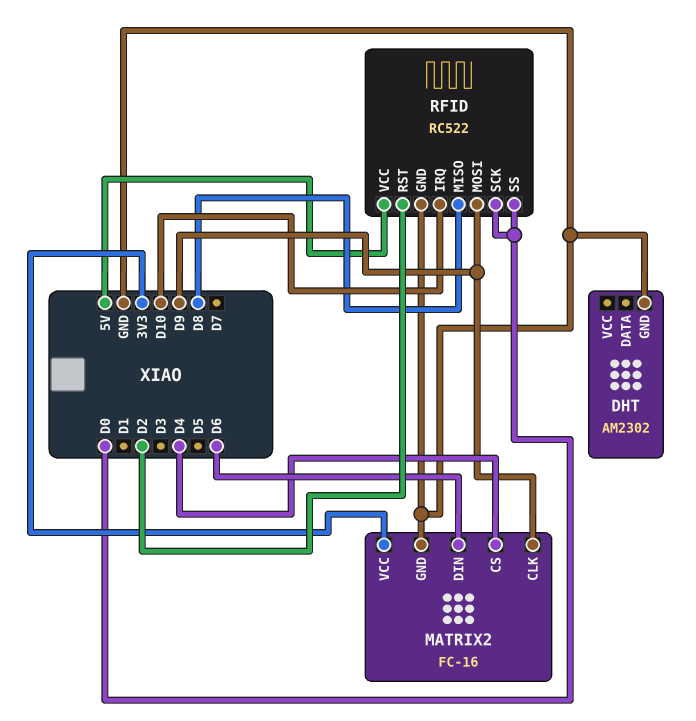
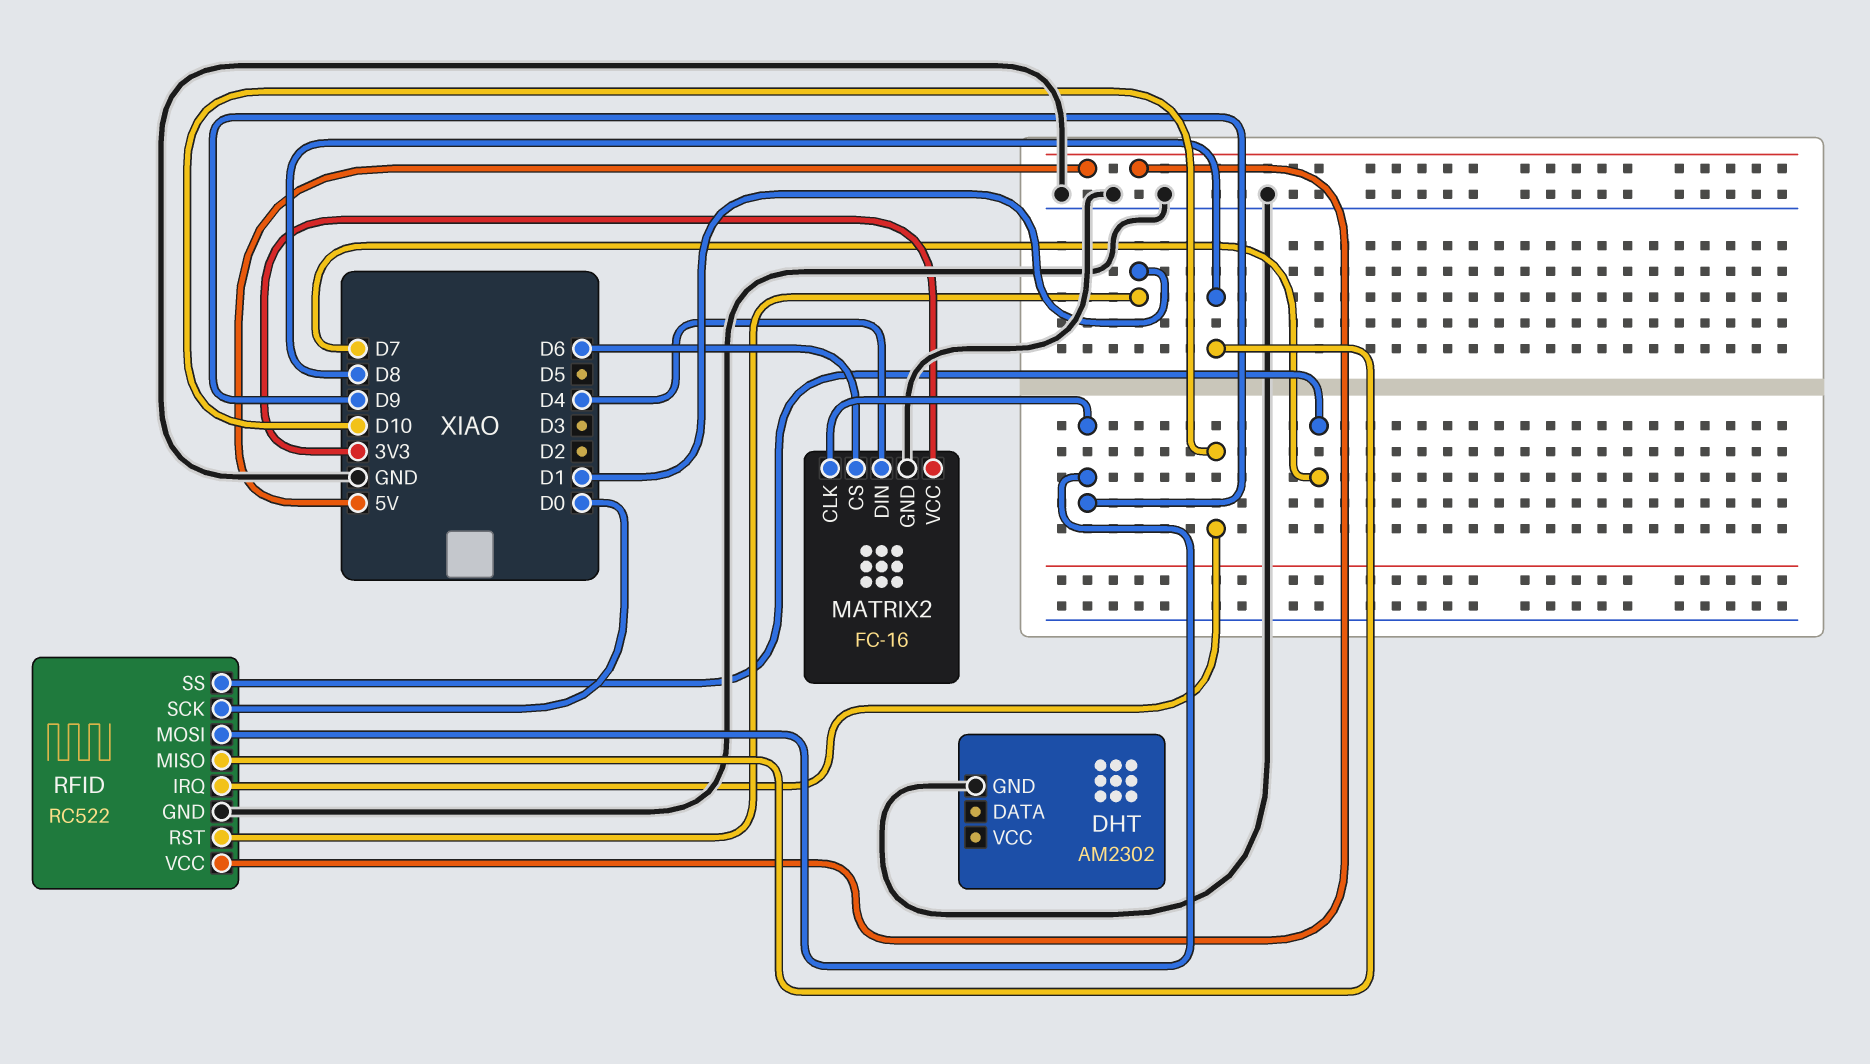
MATRIX2 pin CS: D4 -> D6
MATRIX2 pin DIN: D6 -> D4
RFID pin RST: D2 -> D1
RFID pin SS: D0 -> D7

